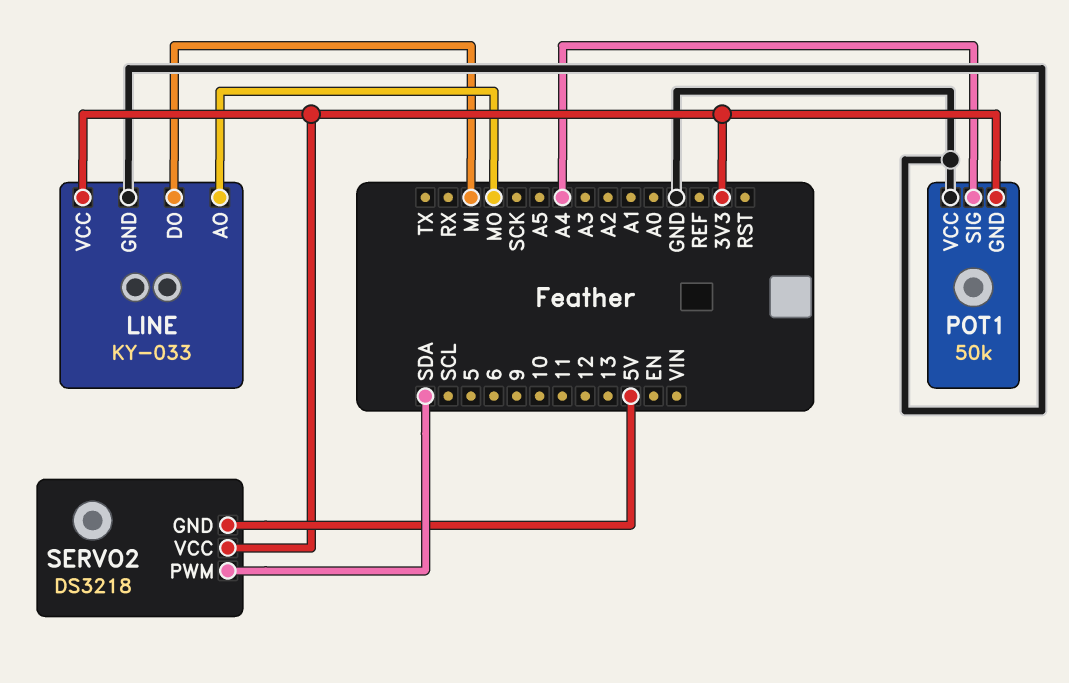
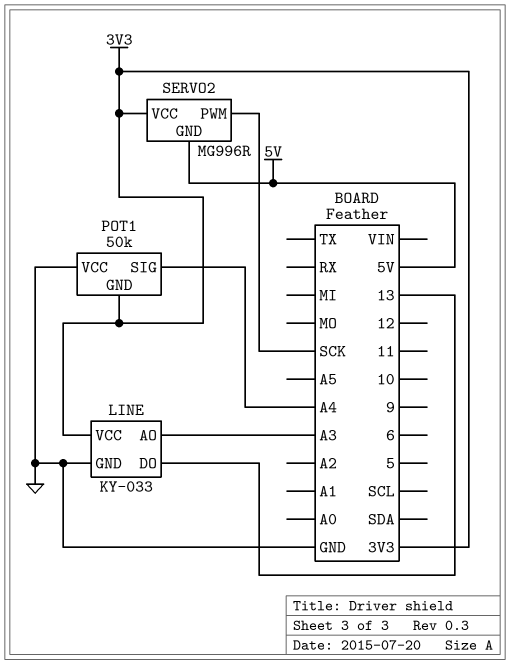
LINE pin AO: MO -> A3
LINE pin DO: MI -> 13
SERVO2: DS3218 -> MG996R
SERVO2 pin PWM: SDA -> SCK

